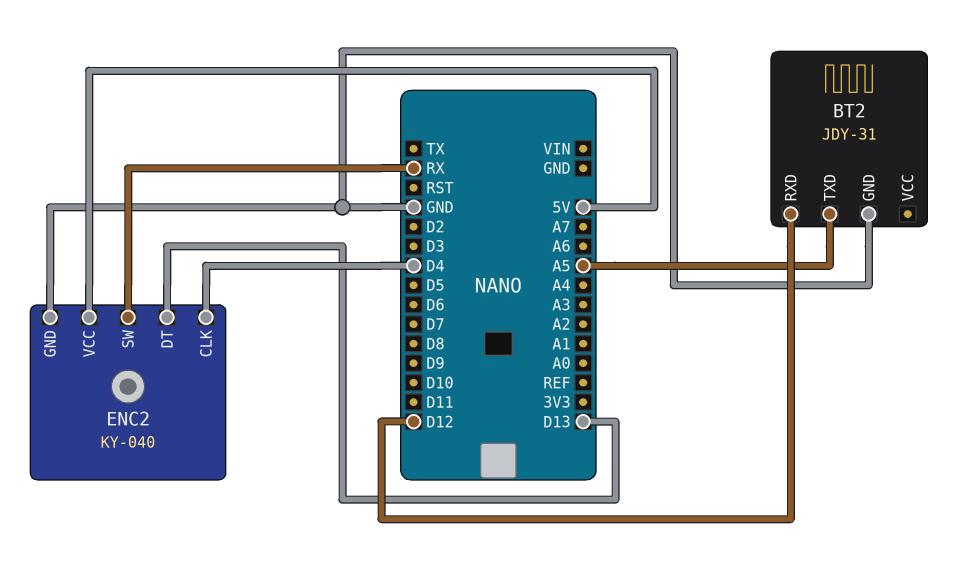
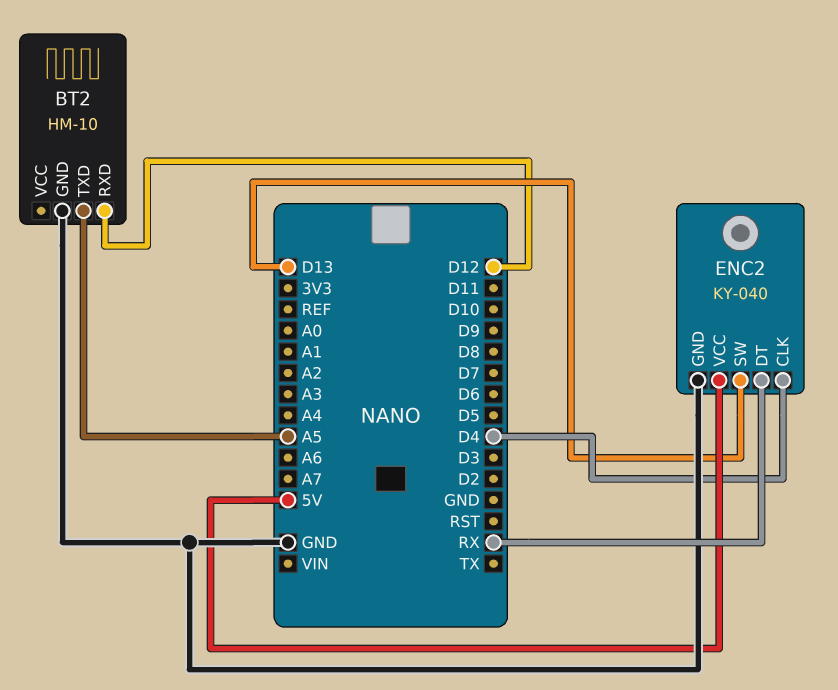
BT2: JDY-31 -> HM-10
ENC2 pin DT: D13 -> RX
ENC2 pin SW: RX -> D13

